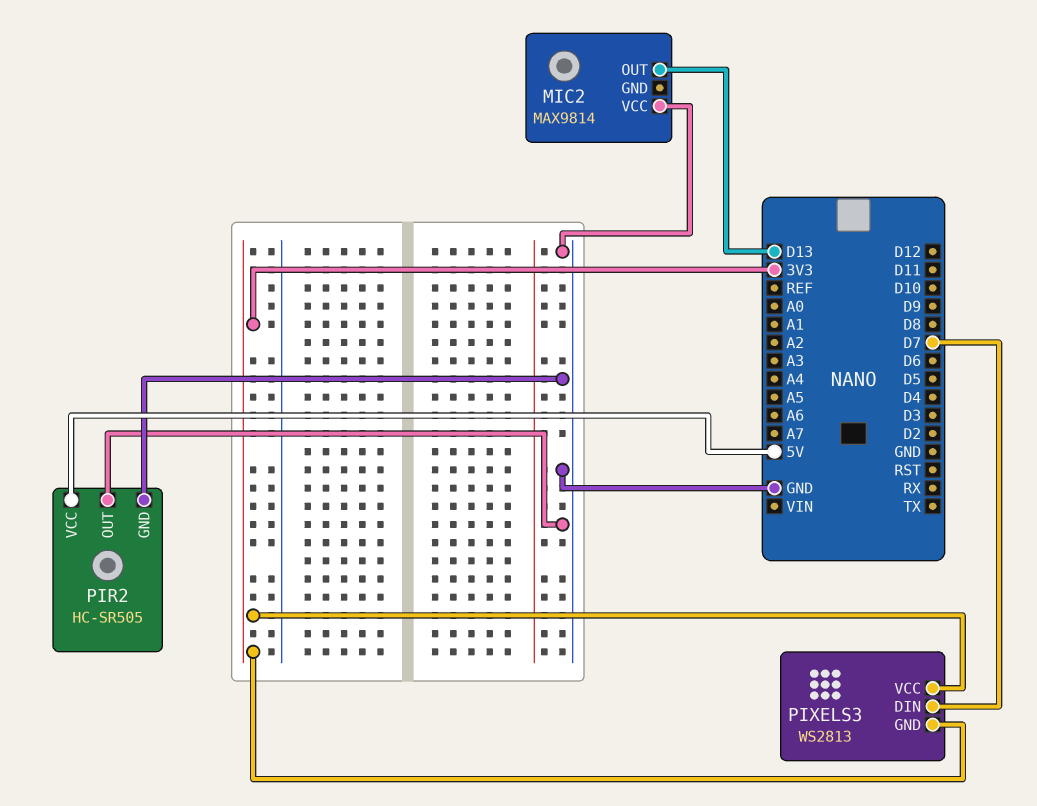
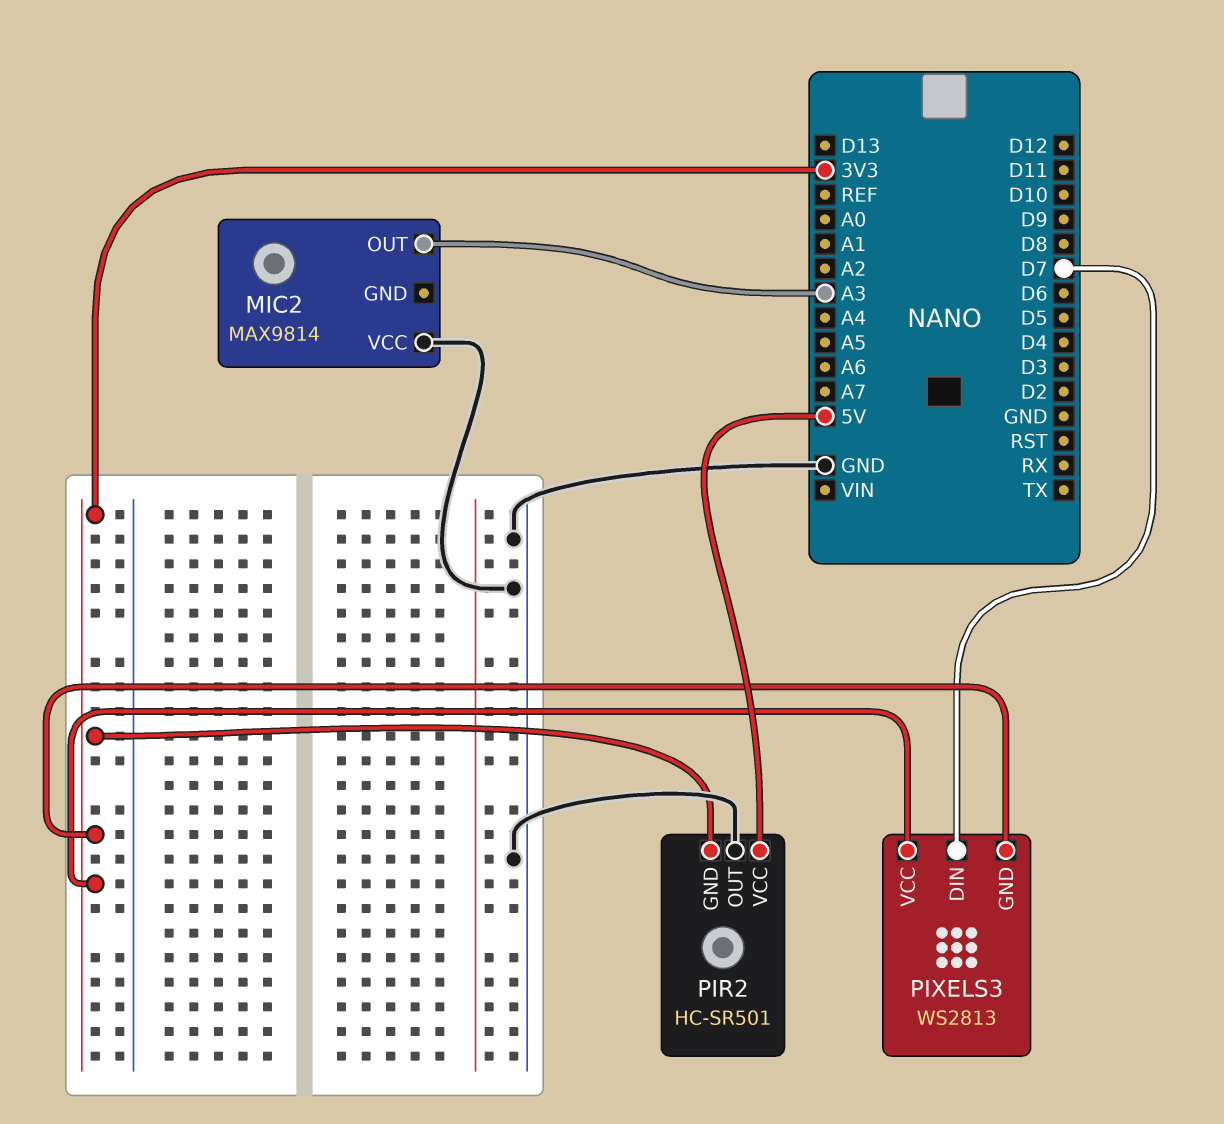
MIC2 pin OUT: D13 -> A3
PIR2: HC-SR505 -> HC-SR501
PIR2 pin GND: GND -> 3V3

